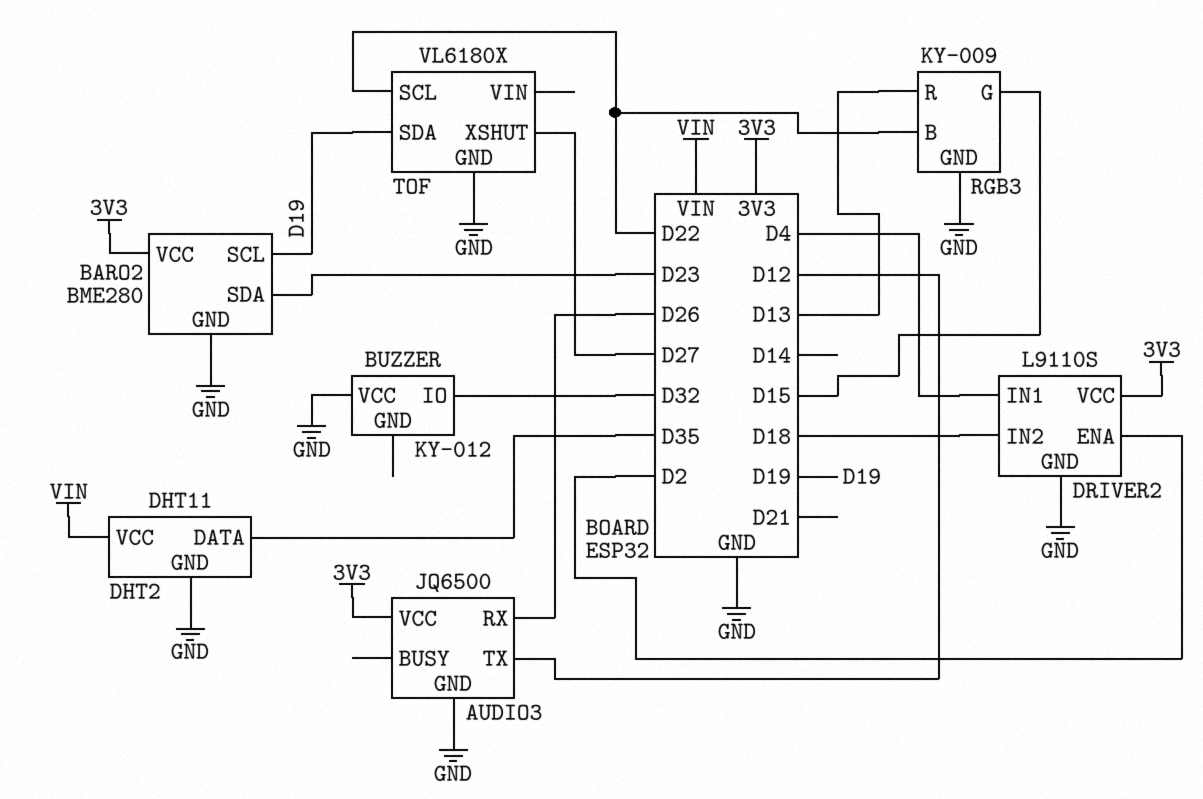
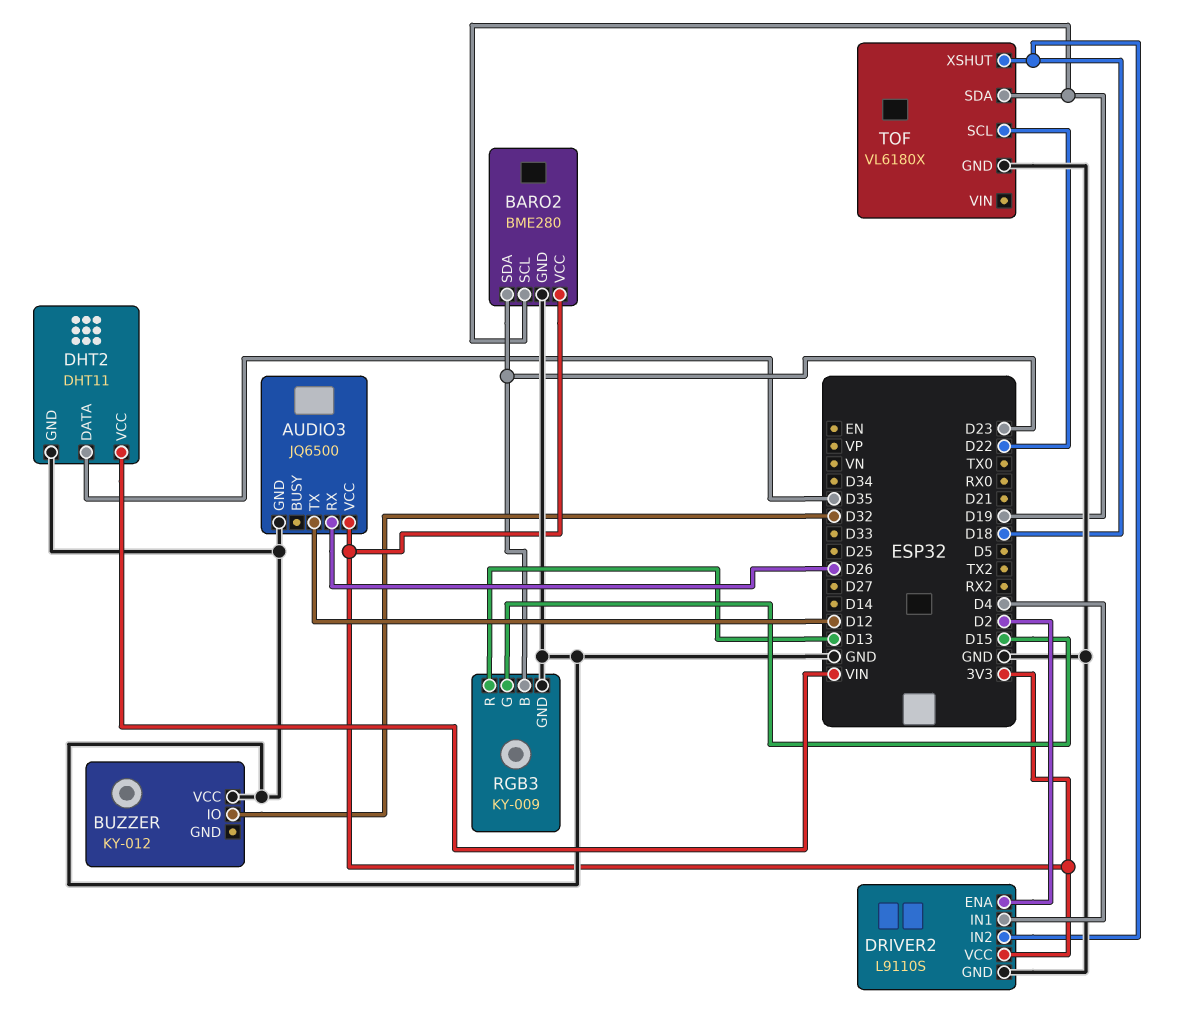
RGB3 pin B: D22 -> D23
TOF pin XSHUT: D27 -> D18

